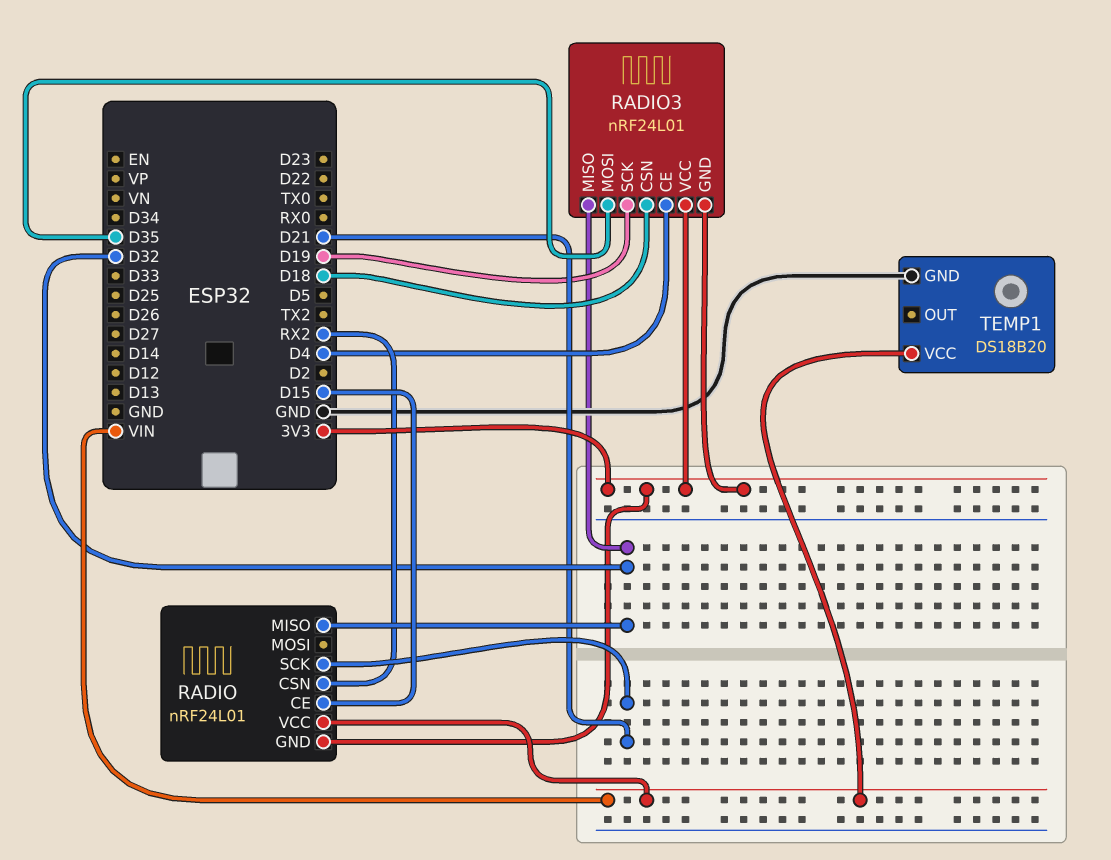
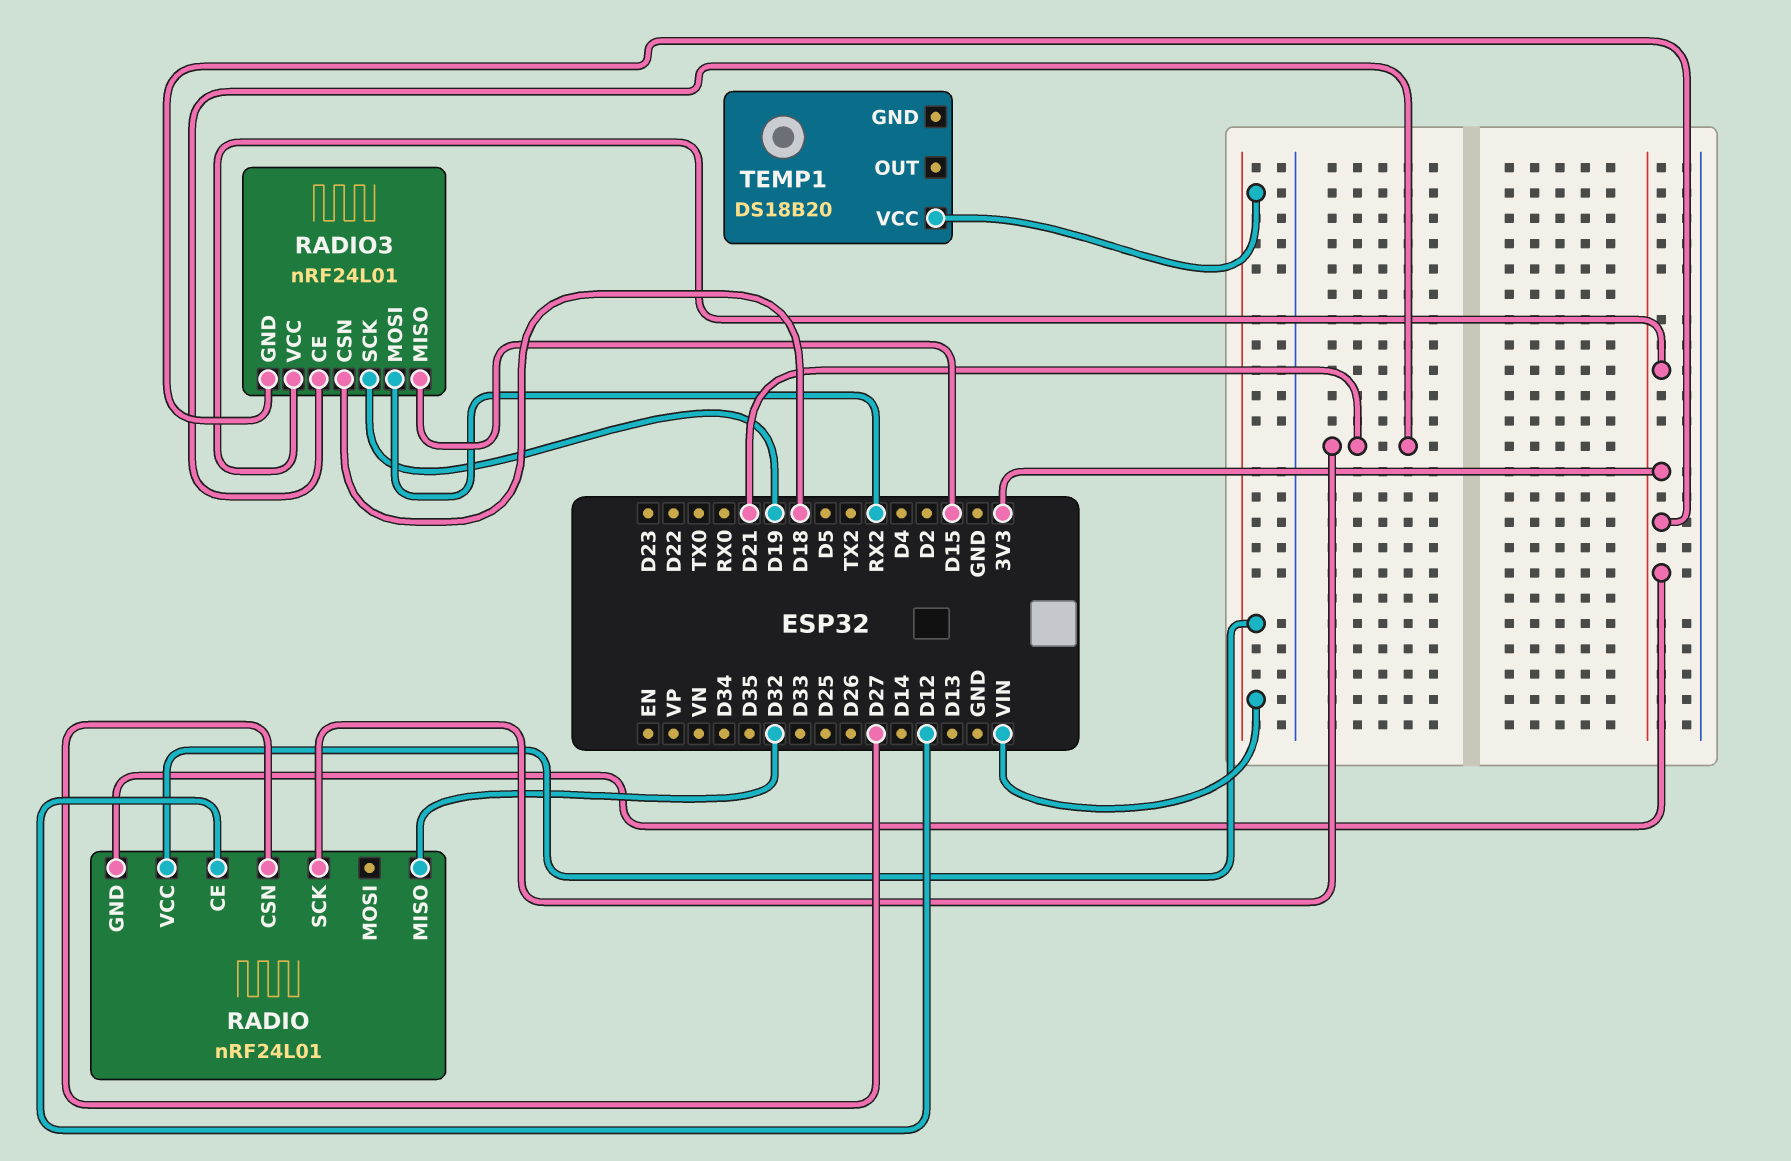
RADIO pin CE: D15 -> D12
RADIO pin CSN: RX2 -> D27
RADIO3 pin CE: D4 -> D21
RADIO3 pin MISO: D32 -> D15
RADIO3 pin MOSI: D35 -> RX2
TEMP1 pin GND: GND -> none

